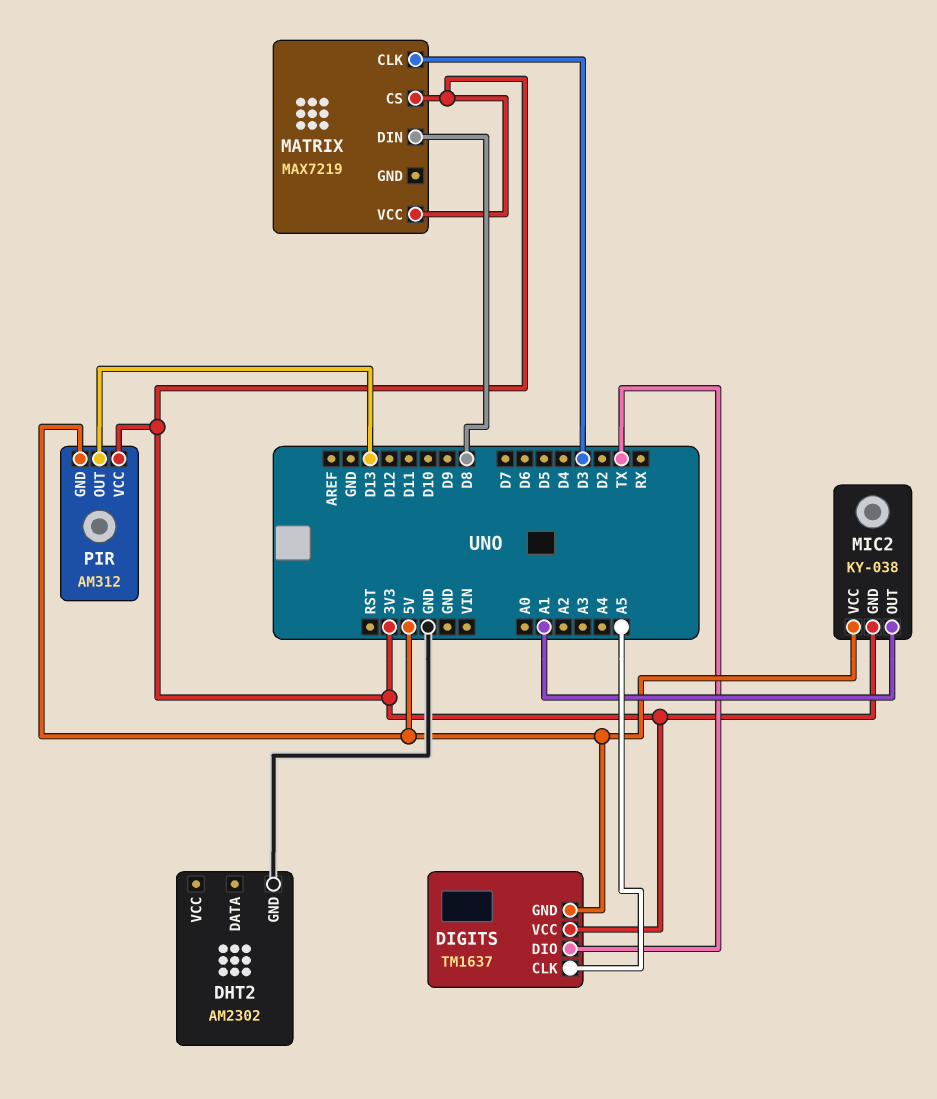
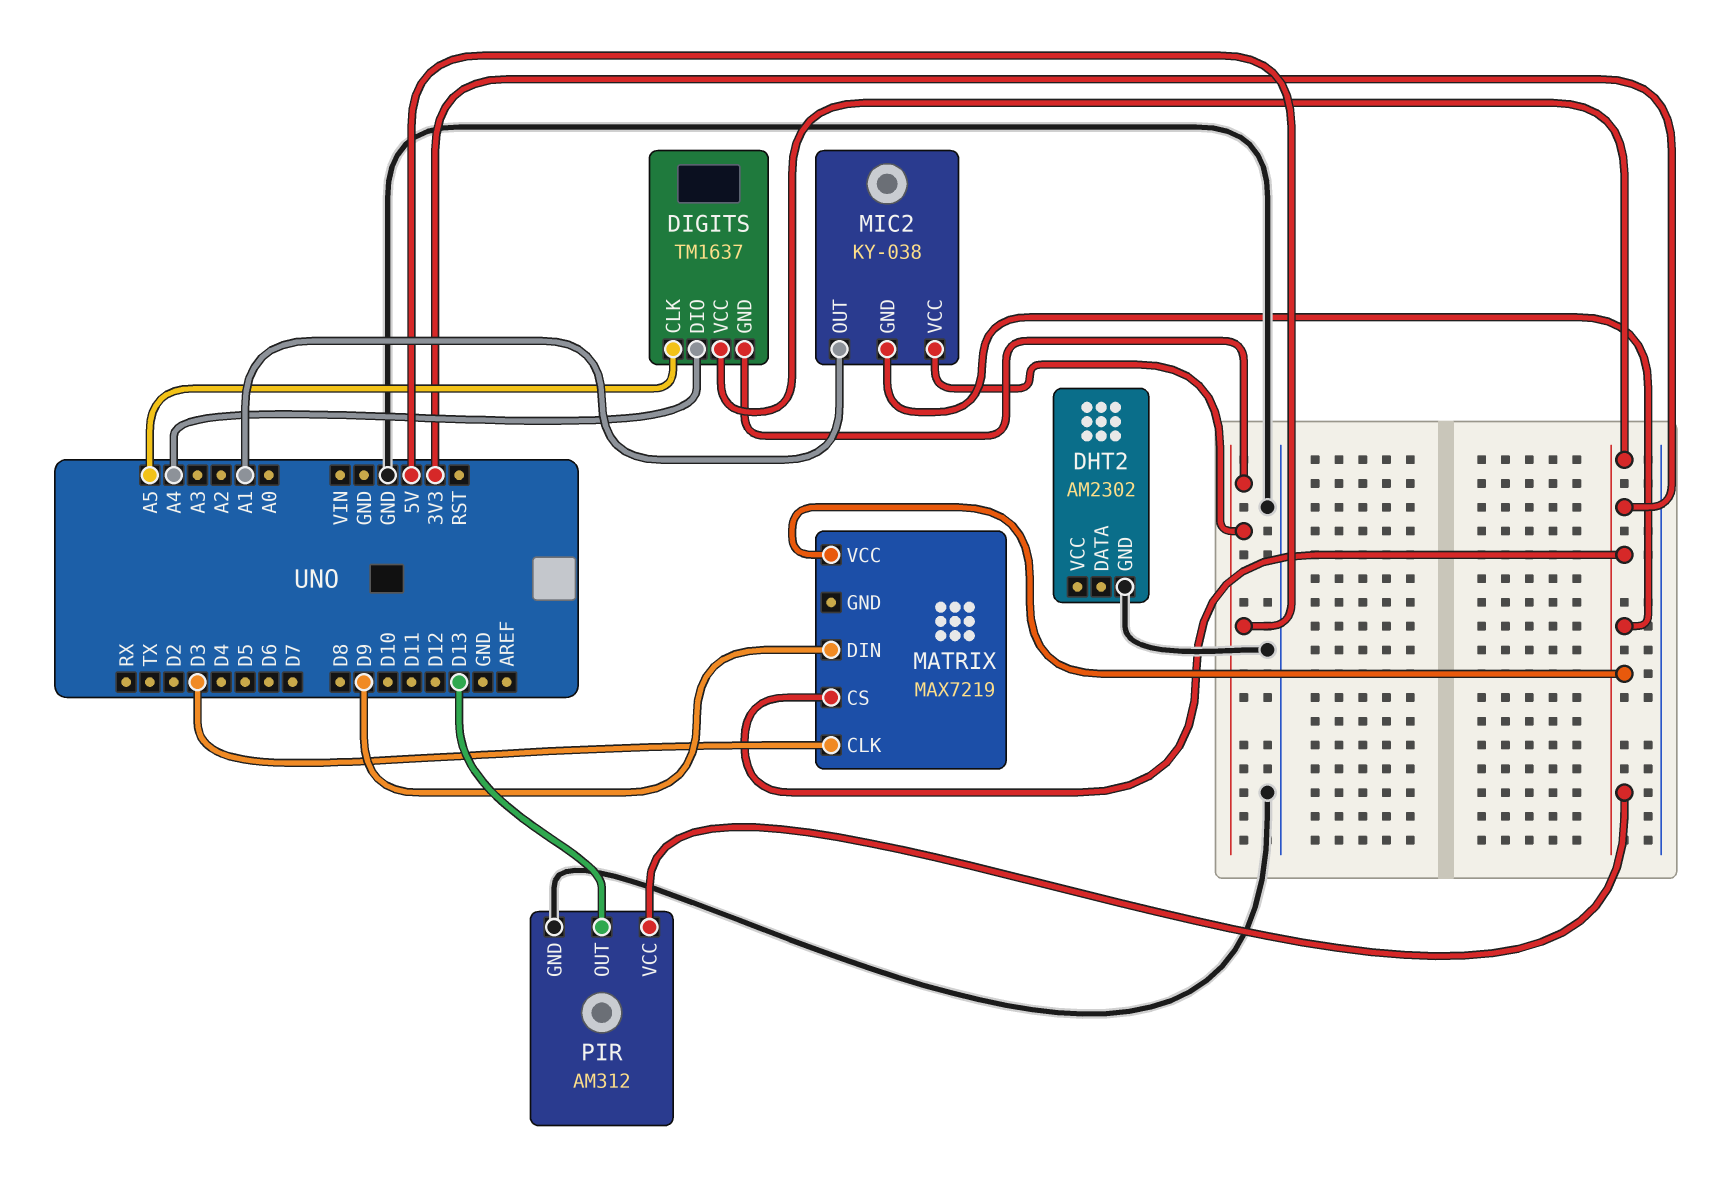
DIGITS pin DIO: TX -> A4
MATRIX pin DIN: D8 -> D9
PIR pin GND: 5V -> GND

